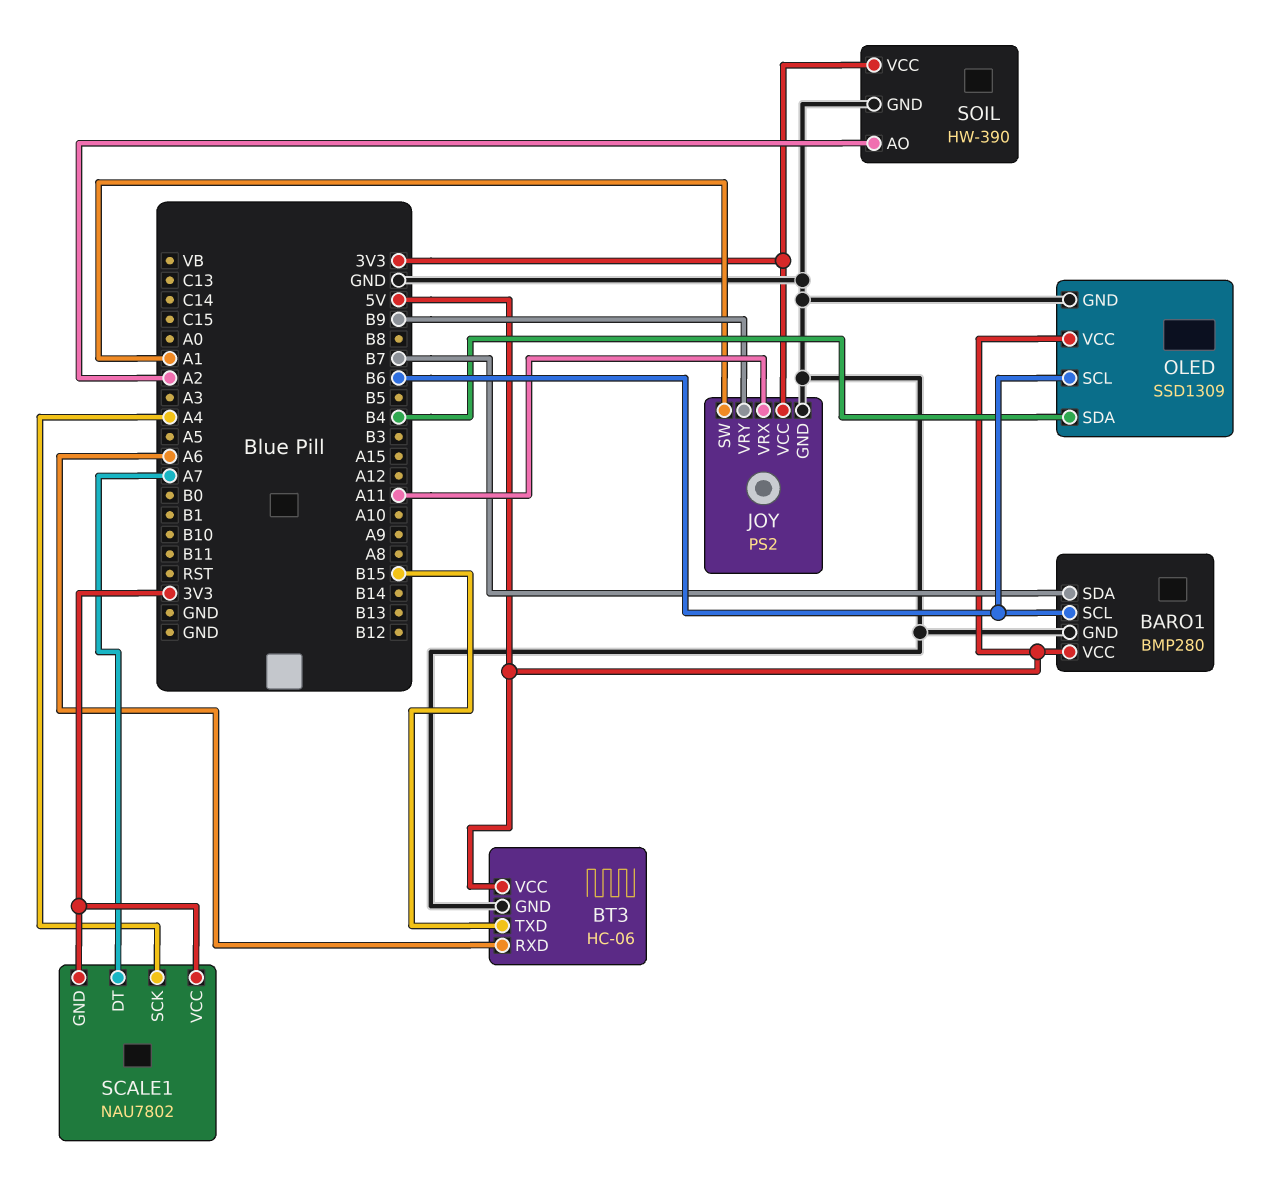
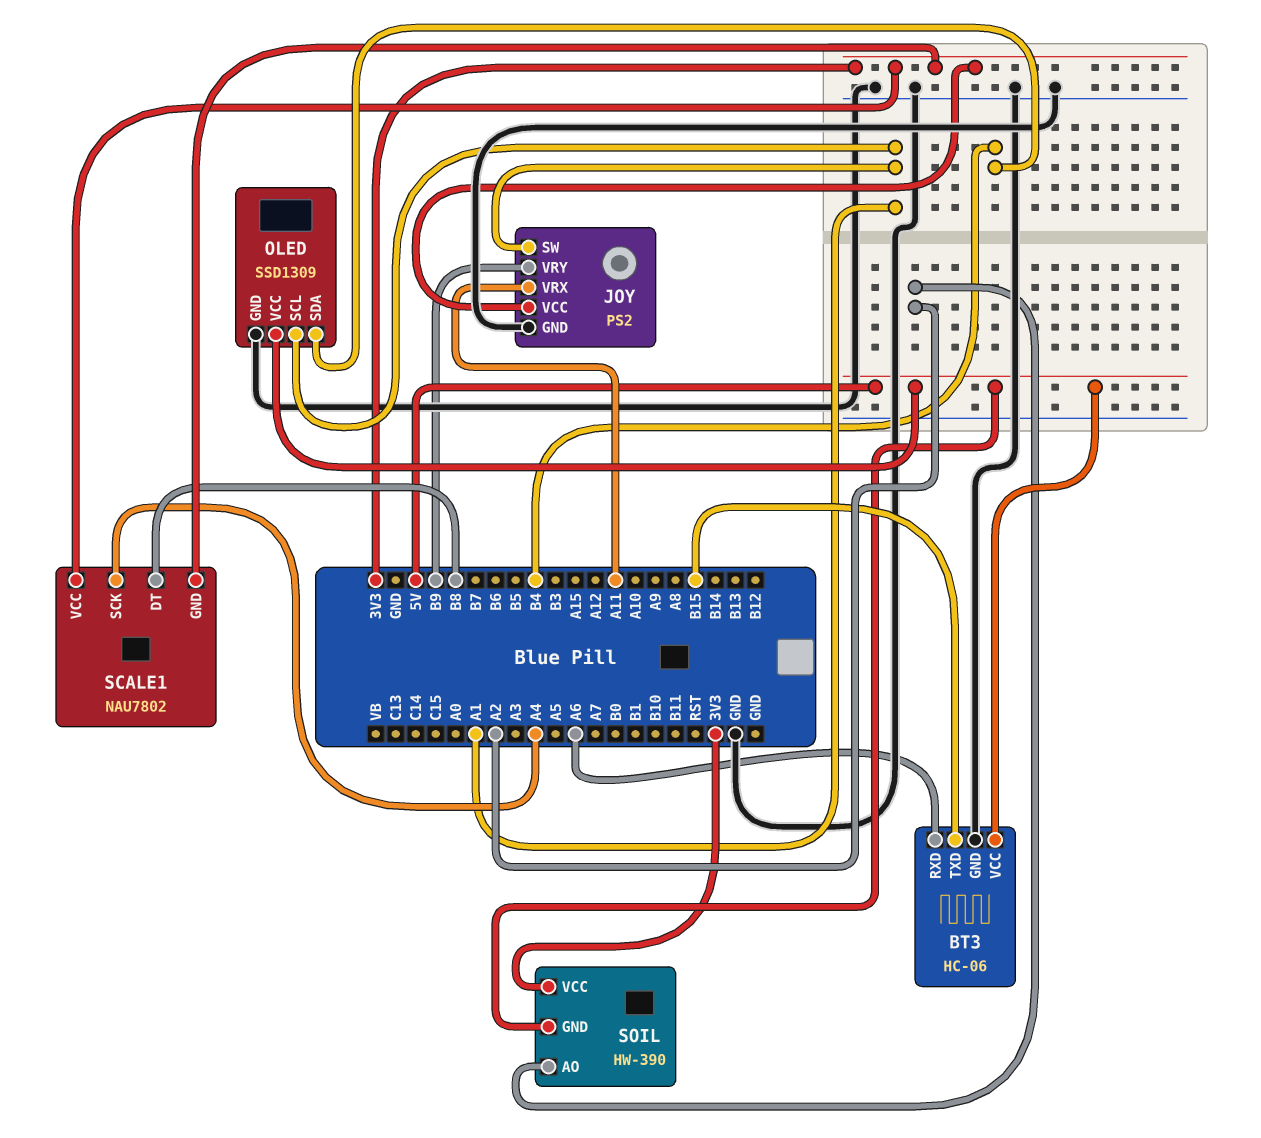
BARO1: BMP280 -> none
BARO1 pin GND: GND -> none
BARO1 pin SCL: B6 -> none
BARO1 pin SDA: B7 -> none
BARO1 pin VCC: 5V -> none
OLED pin SCL: B6 -> A1
SCALE1 pin DT: A7 -> B8
SOIL pin GND: GND -> 5V

